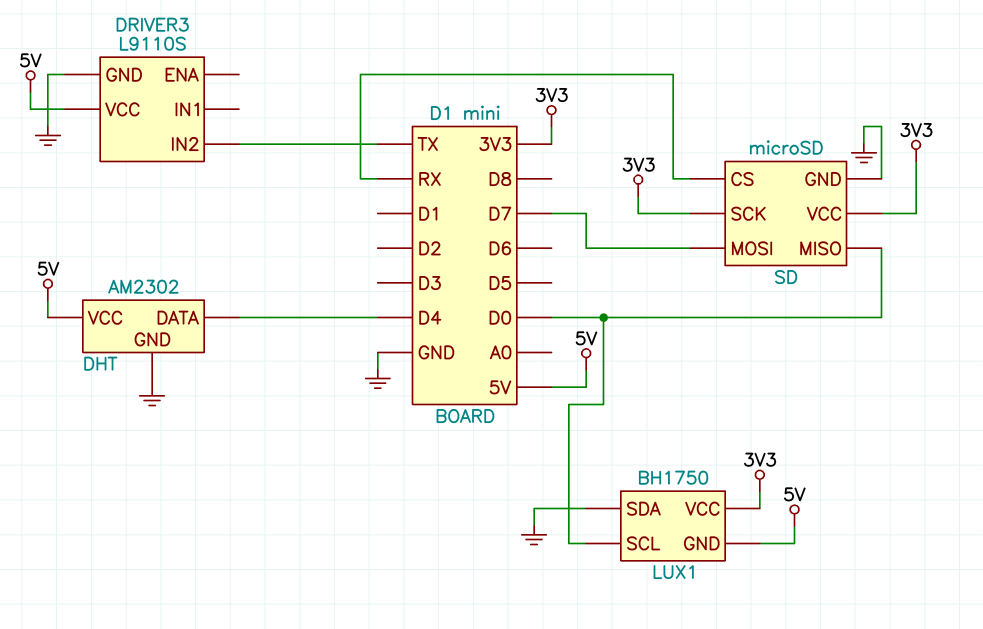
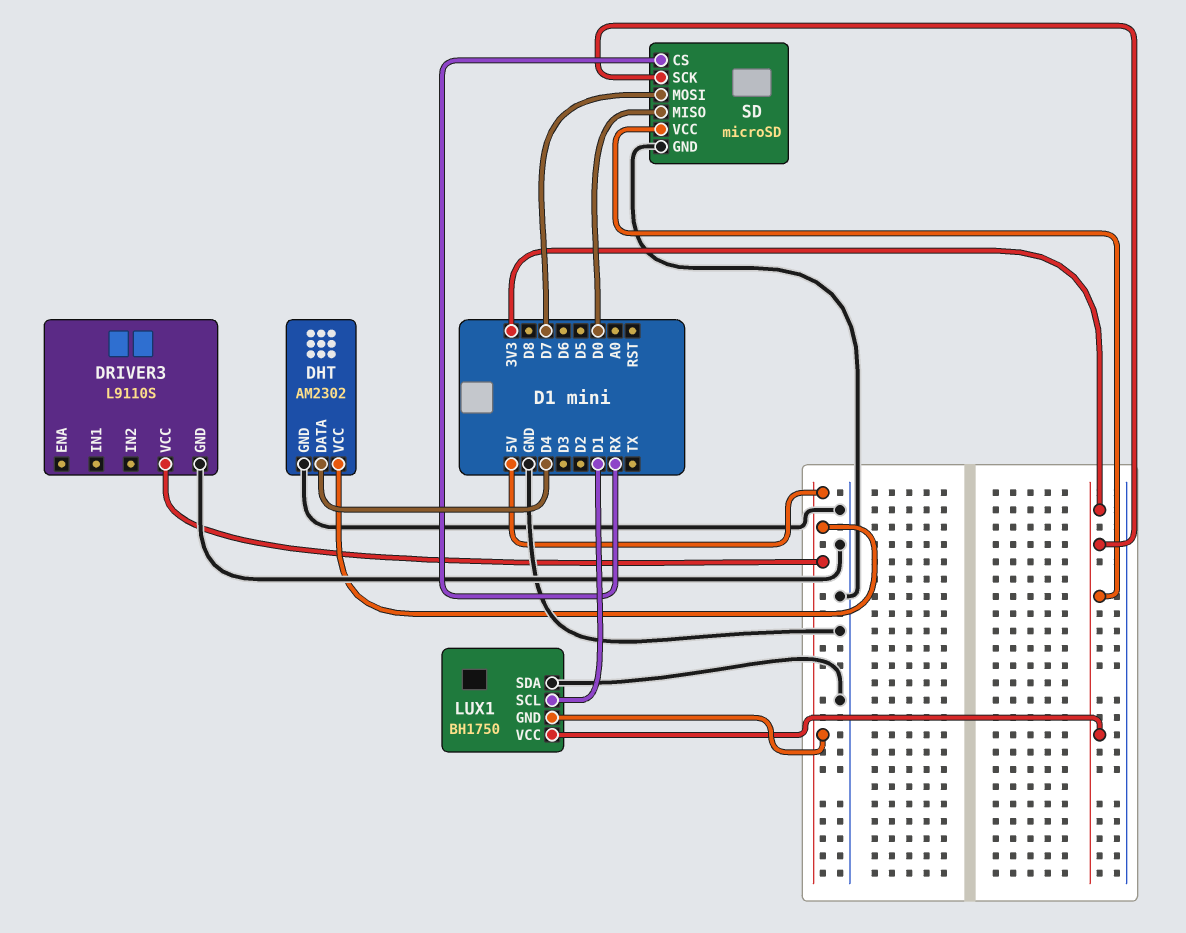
DRIVER3 pin IN2: TX -> none
LUX1 pin SCL: D0 -> D1

